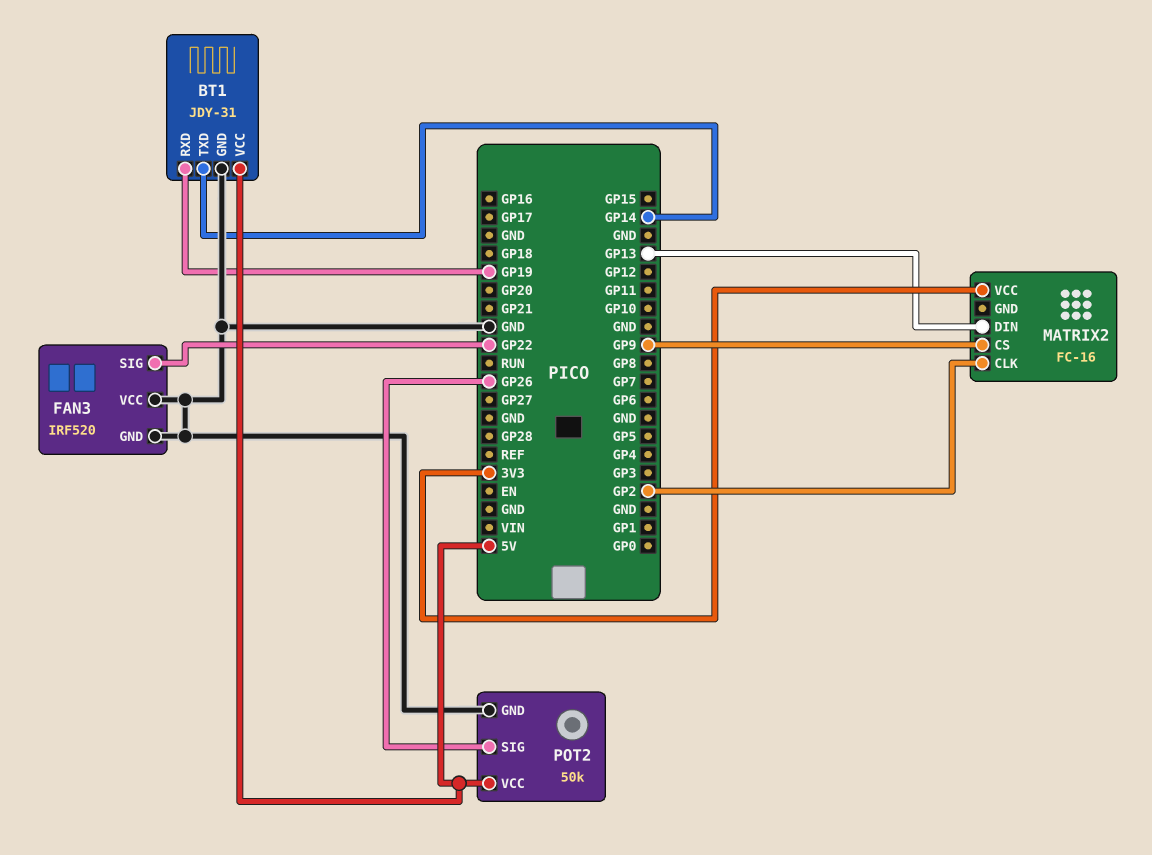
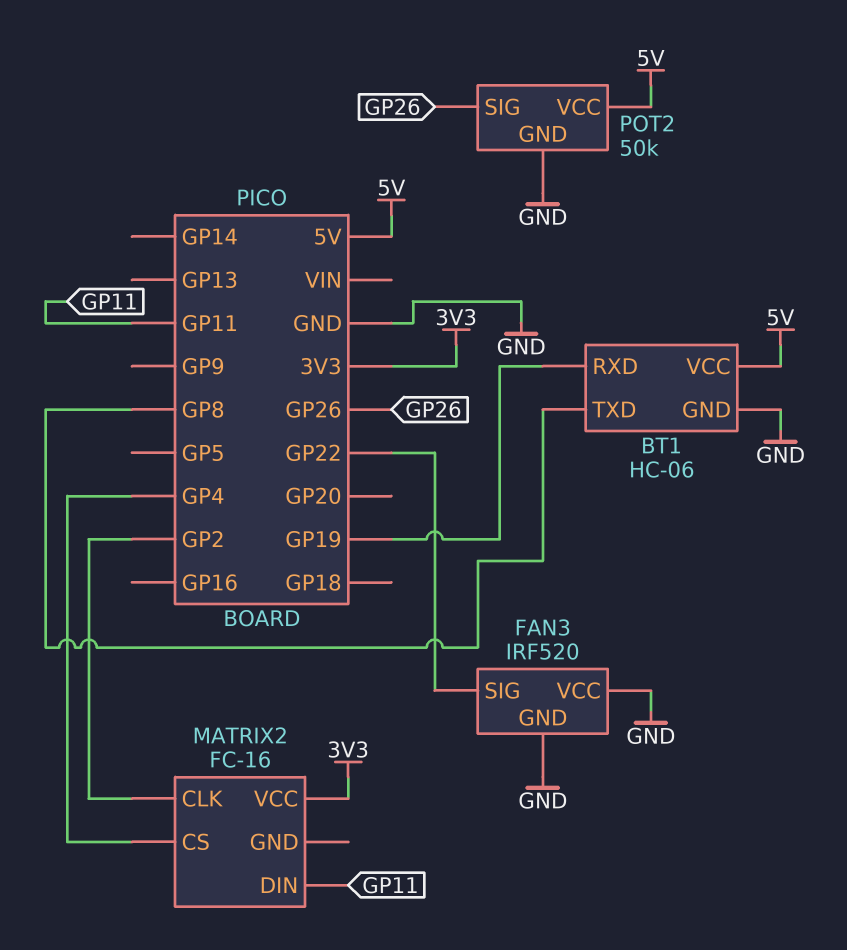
BT1: JDY-31 -> HC-06
BT1 pin TXD: GP14 -> GP8
MATRIX2 pin CS: GP9 -> GP4
MATRIX2 pin DIN: GP13 -> GP11

